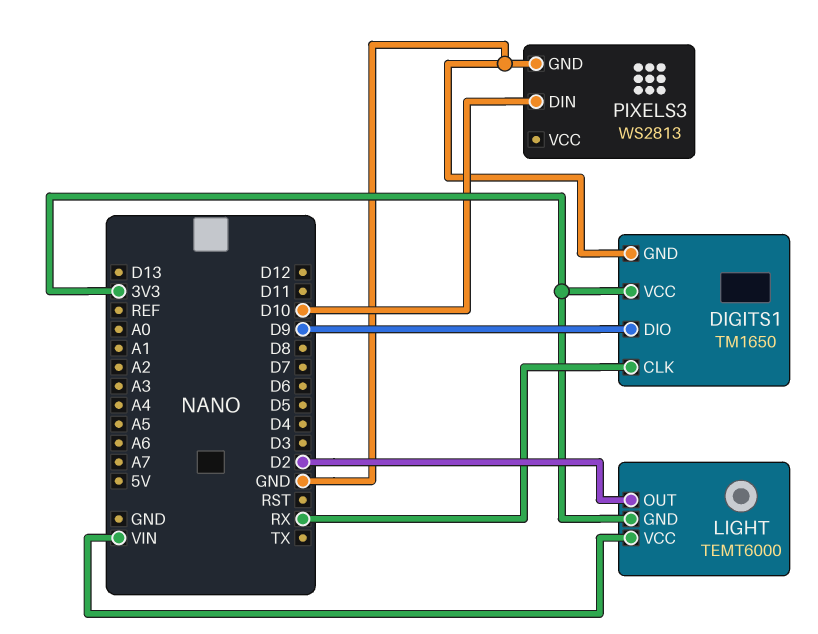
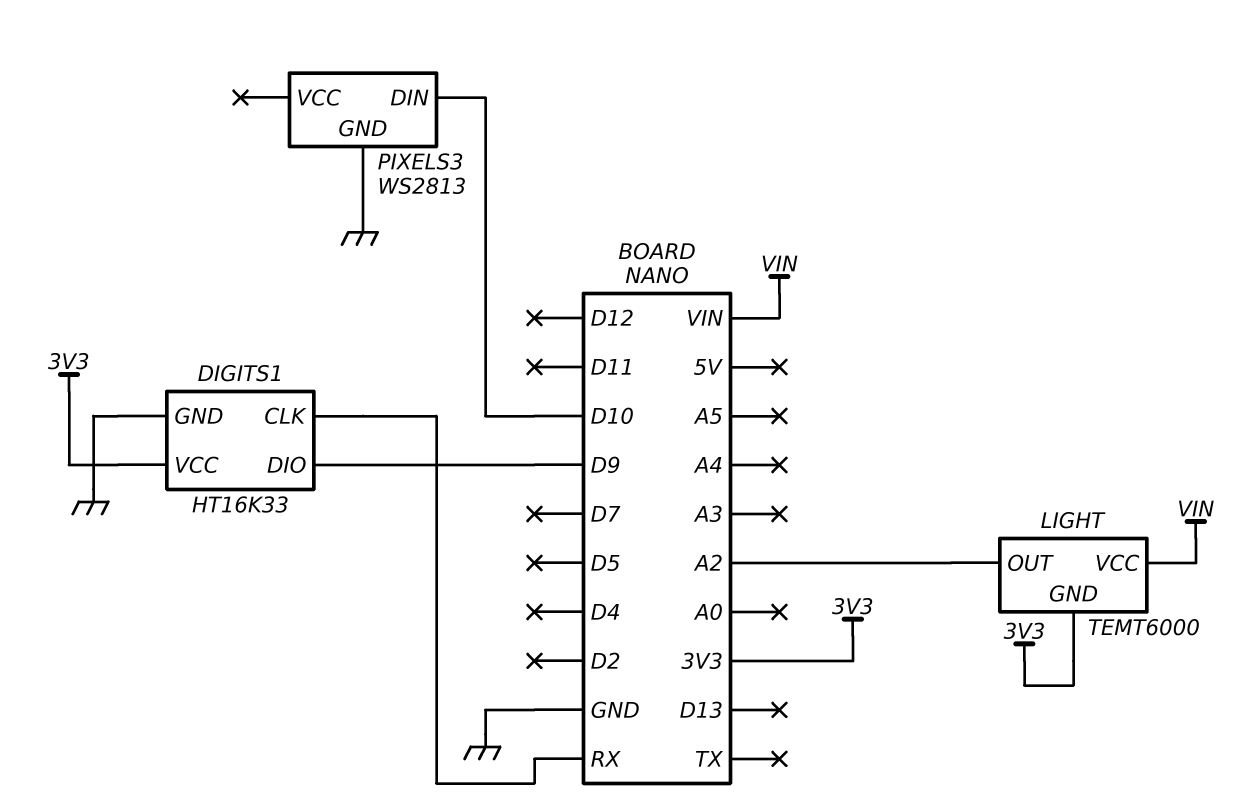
DIGITS1: TM1650 -> HT16K33
LIGHT pin OUT: D2 -> A2

